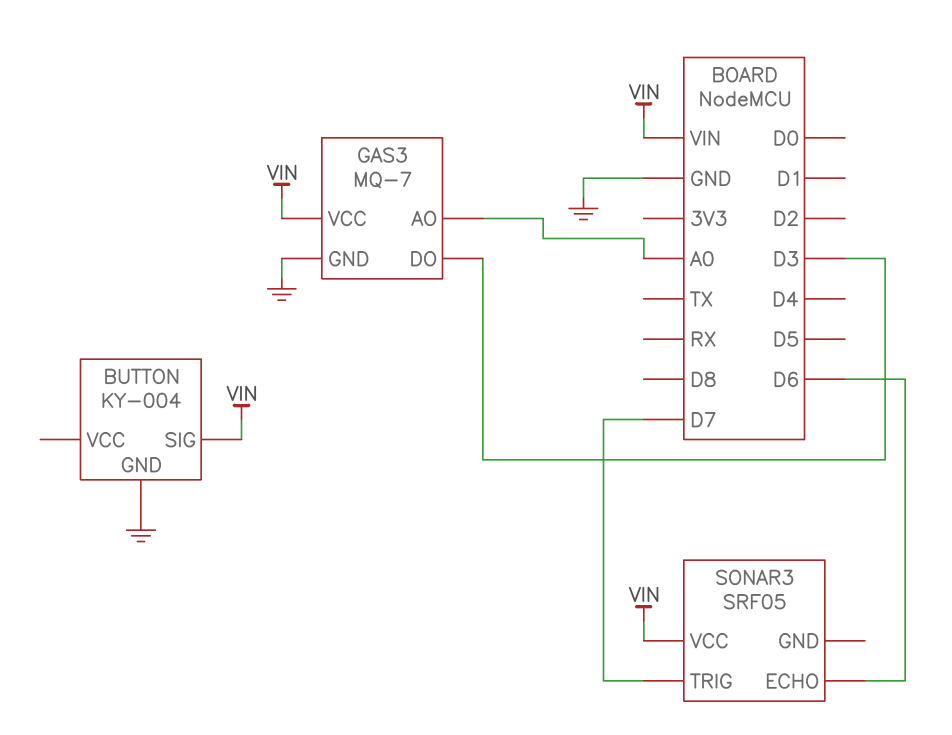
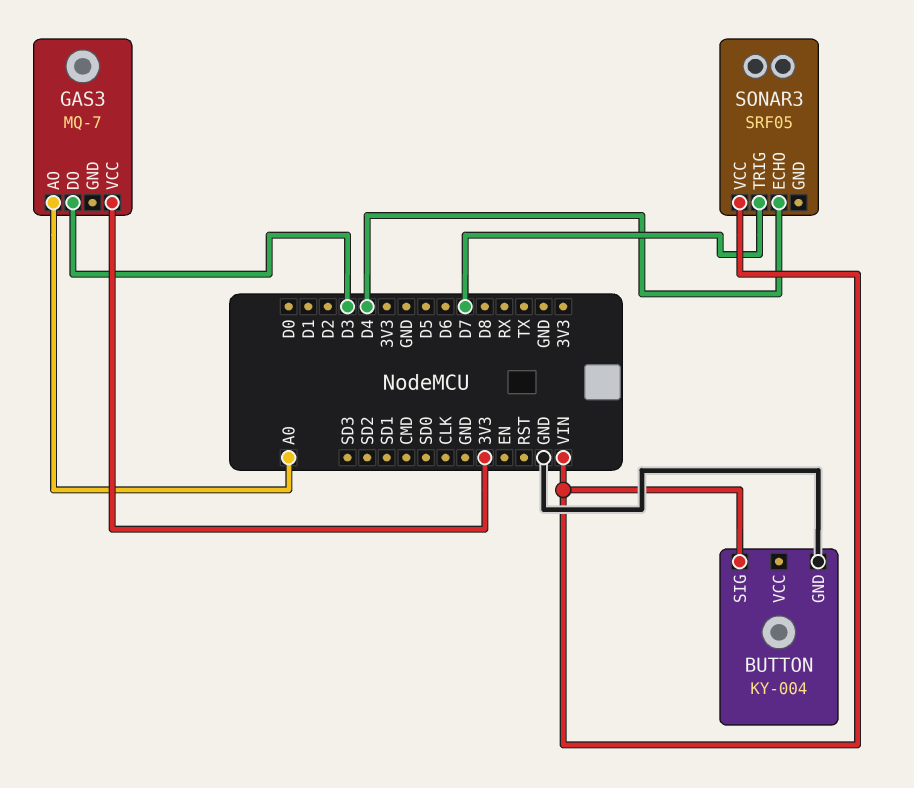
GAS3 pin GND: GND -> none
GAS3 pin VCC: VIN -> 3V3
SONAR3 pin ECHO: D6 -> D4

